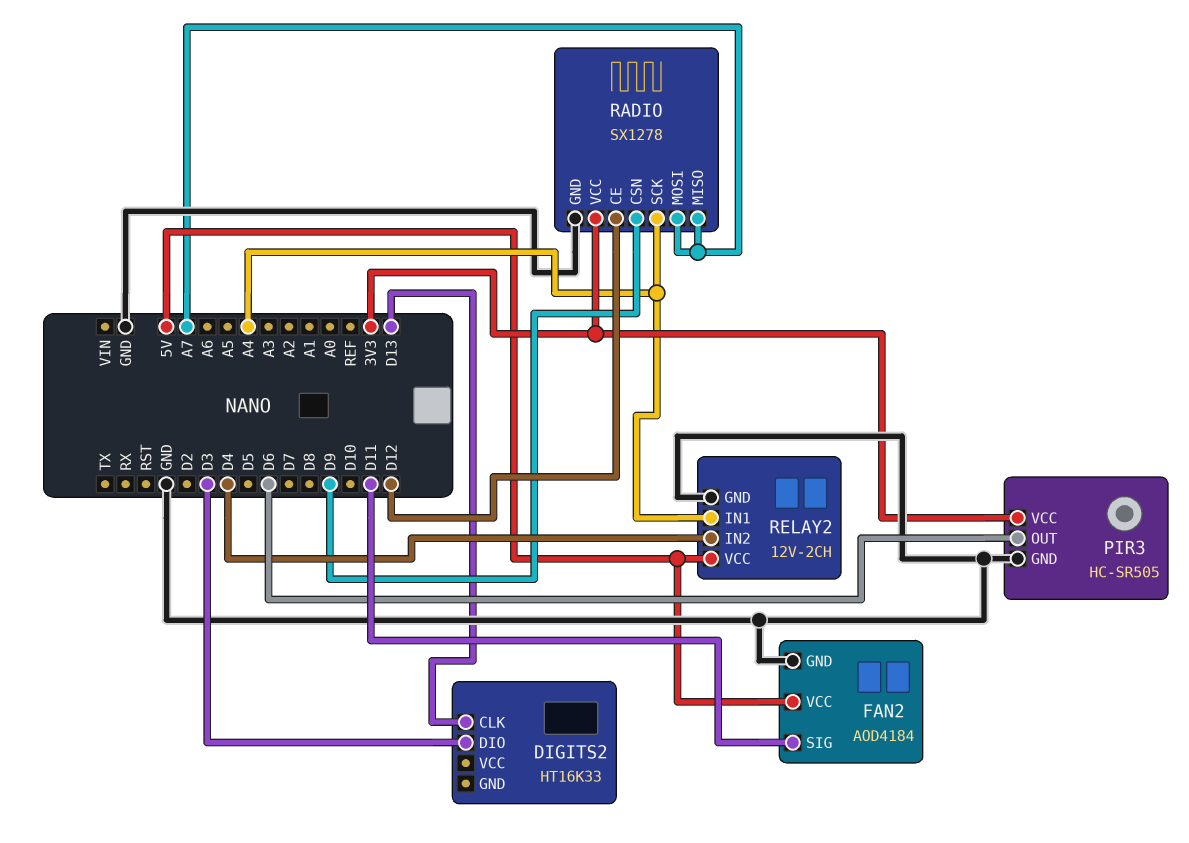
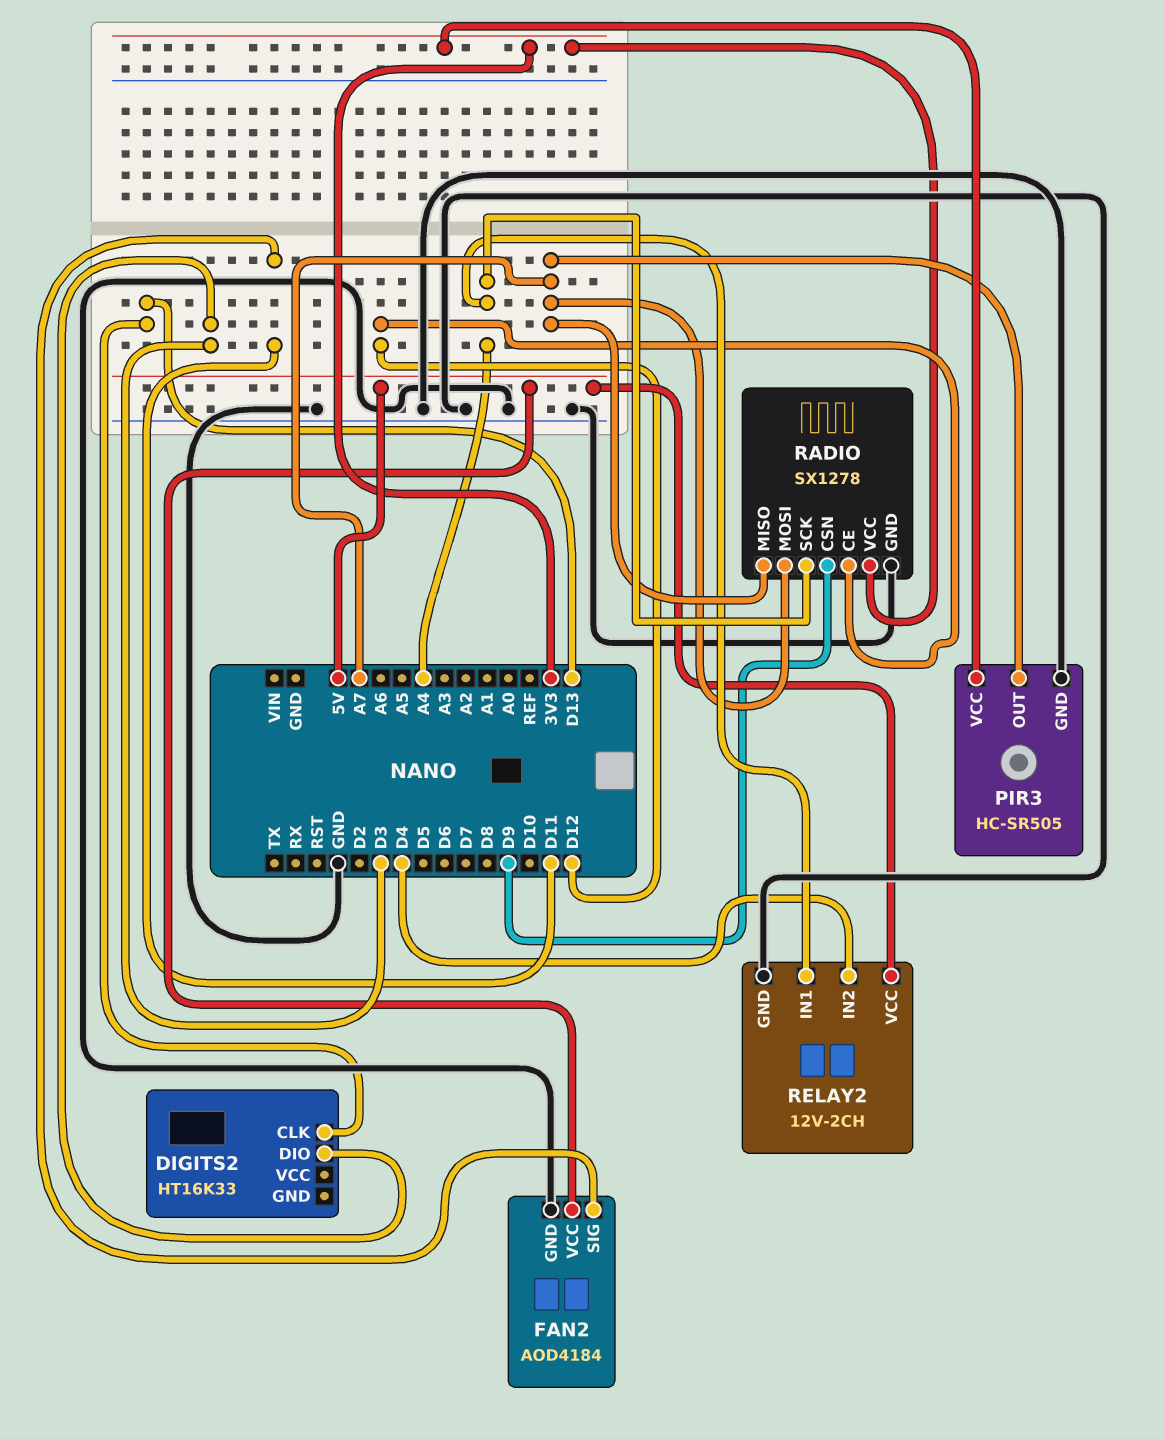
PIR3 pin OUT: D6 -> A7

